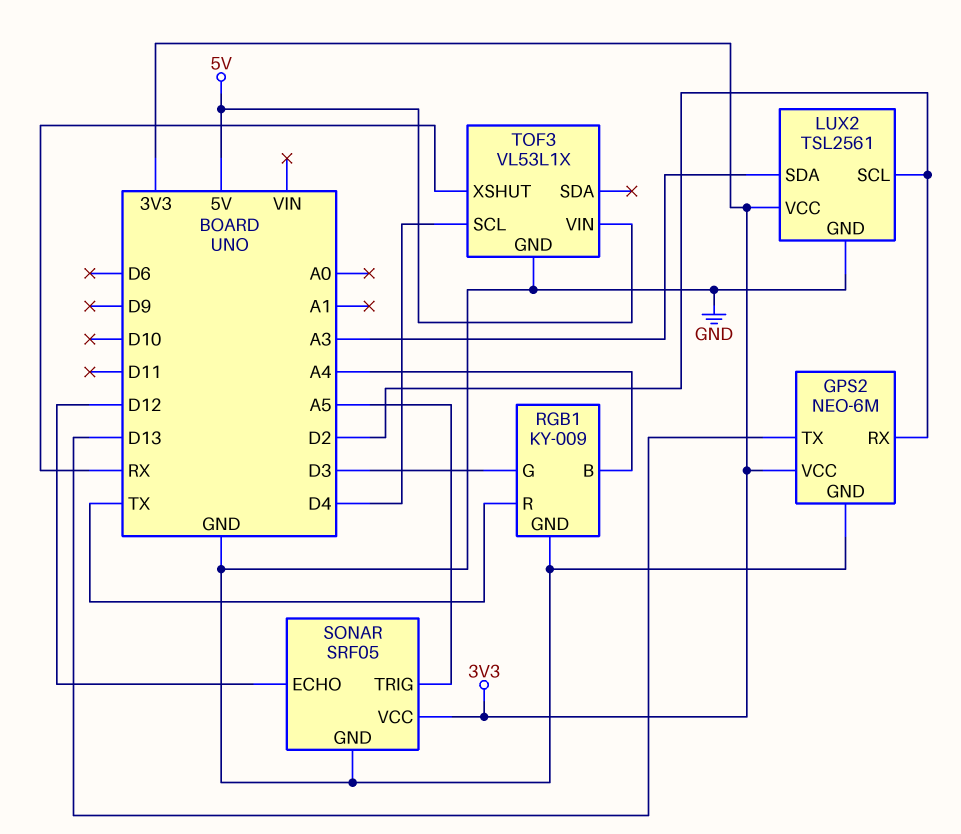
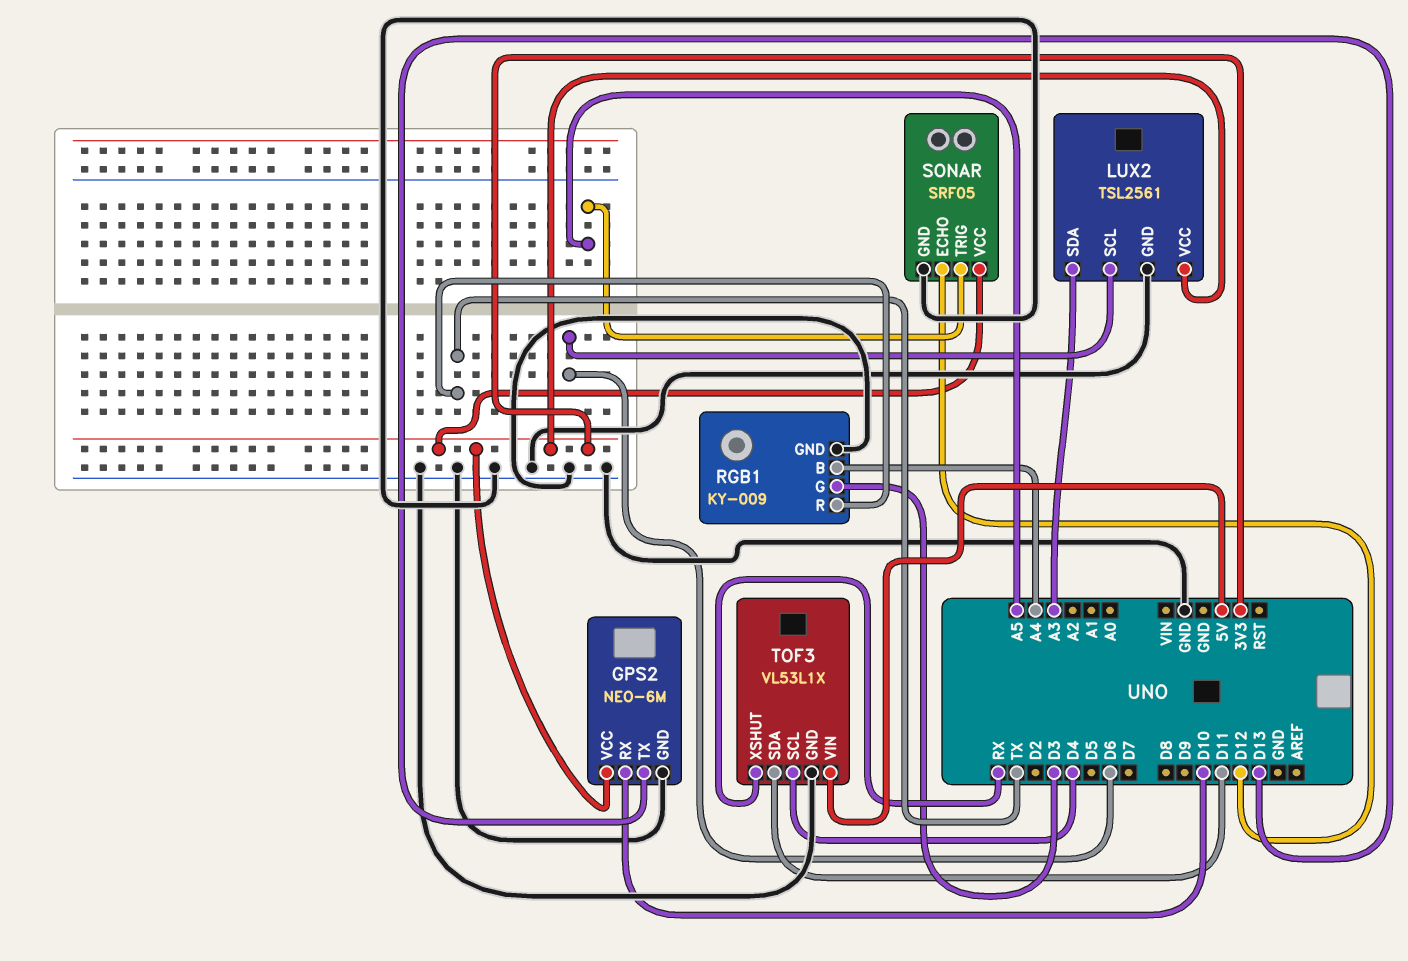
GPS2 pin RX: D2 -> D10
LUX2 pin SCL: D2 -> D6
TOF3 pin SDA: none -> D11

